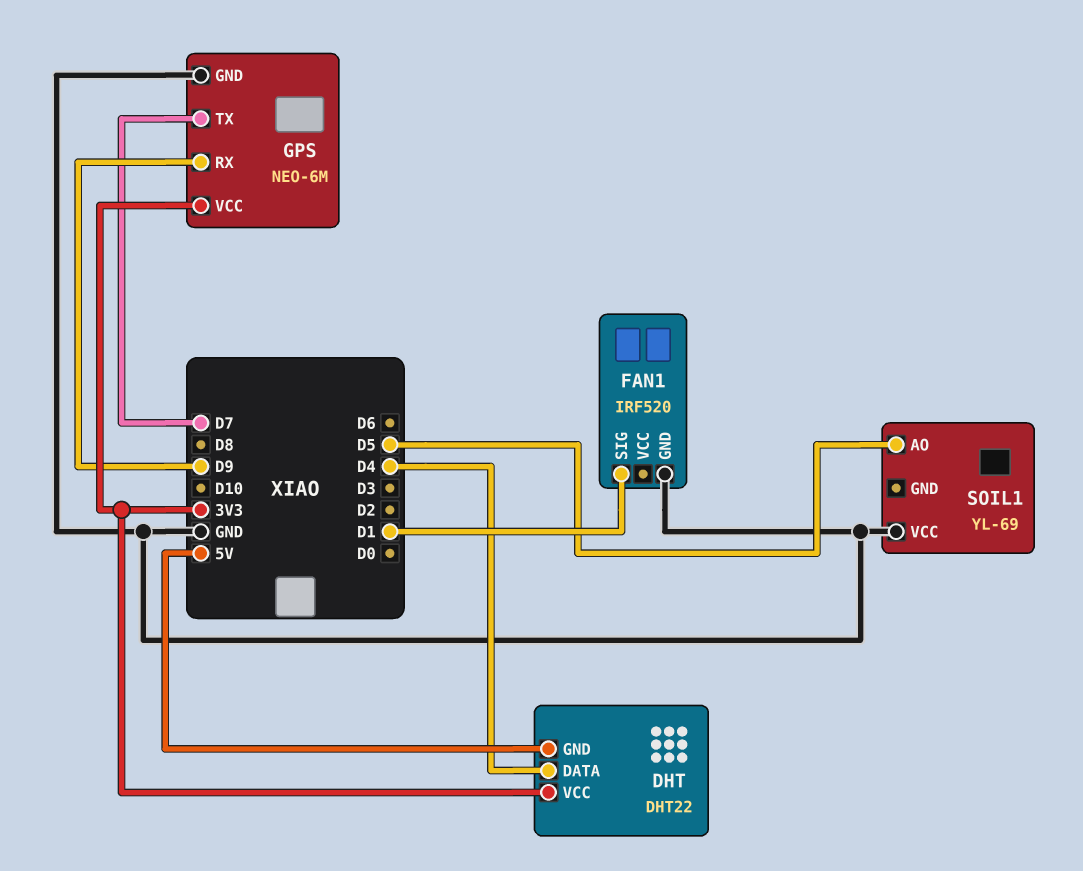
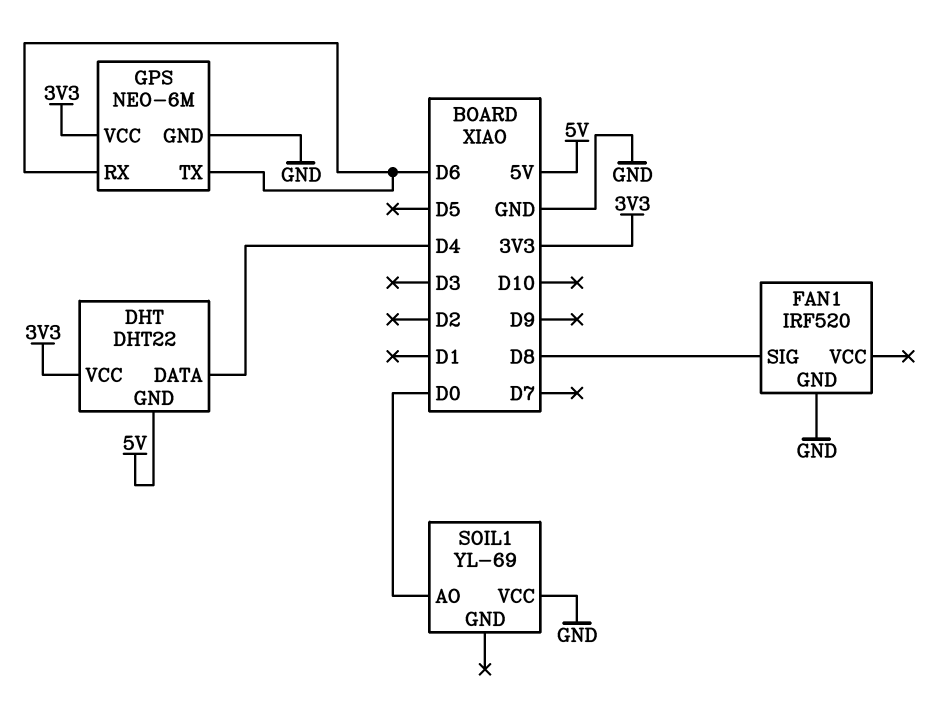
FAN1 pin SIG: D1 -> D8
GPS pin RX: D9 -> D6
GPS pin TX: D7 -> D6
SOIL1 pin AO: D5 -> D0

